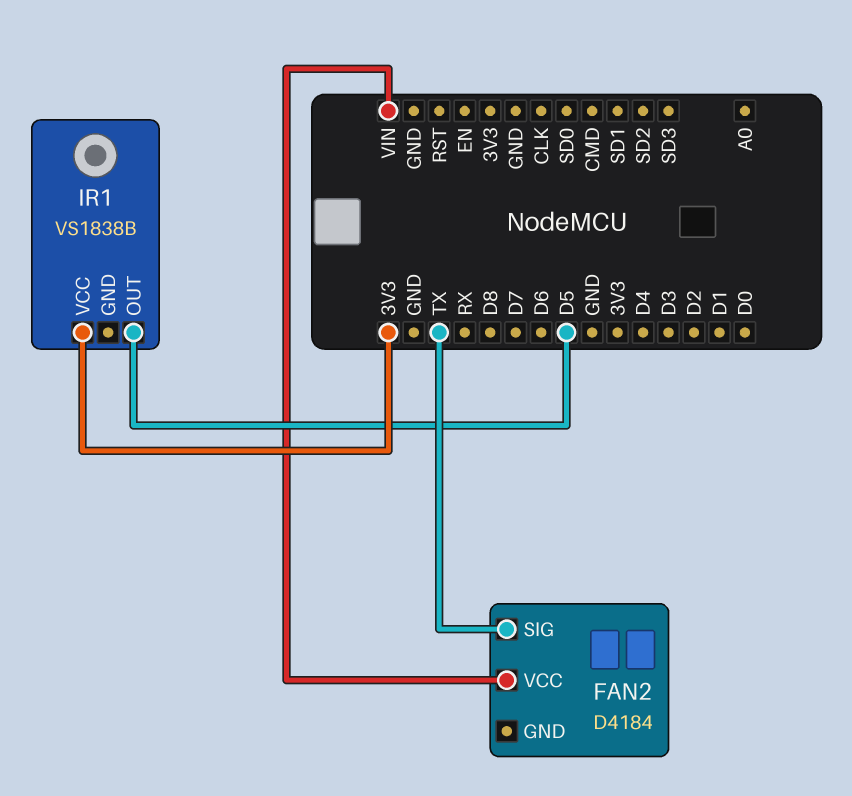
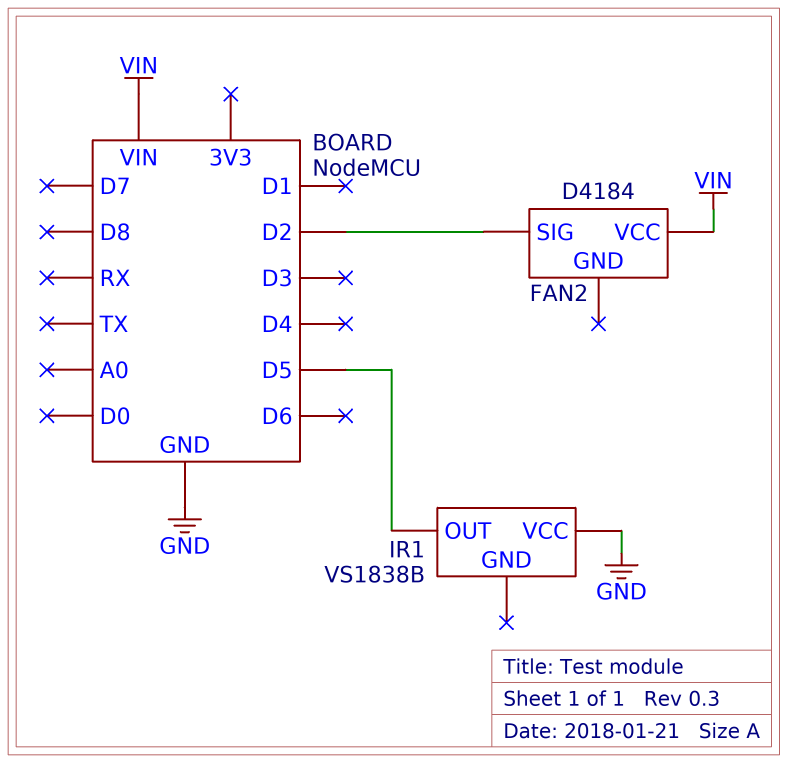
FAN2 pin SIG: TX -> D2
IR1 pin VCC: 3V3 -> GND

